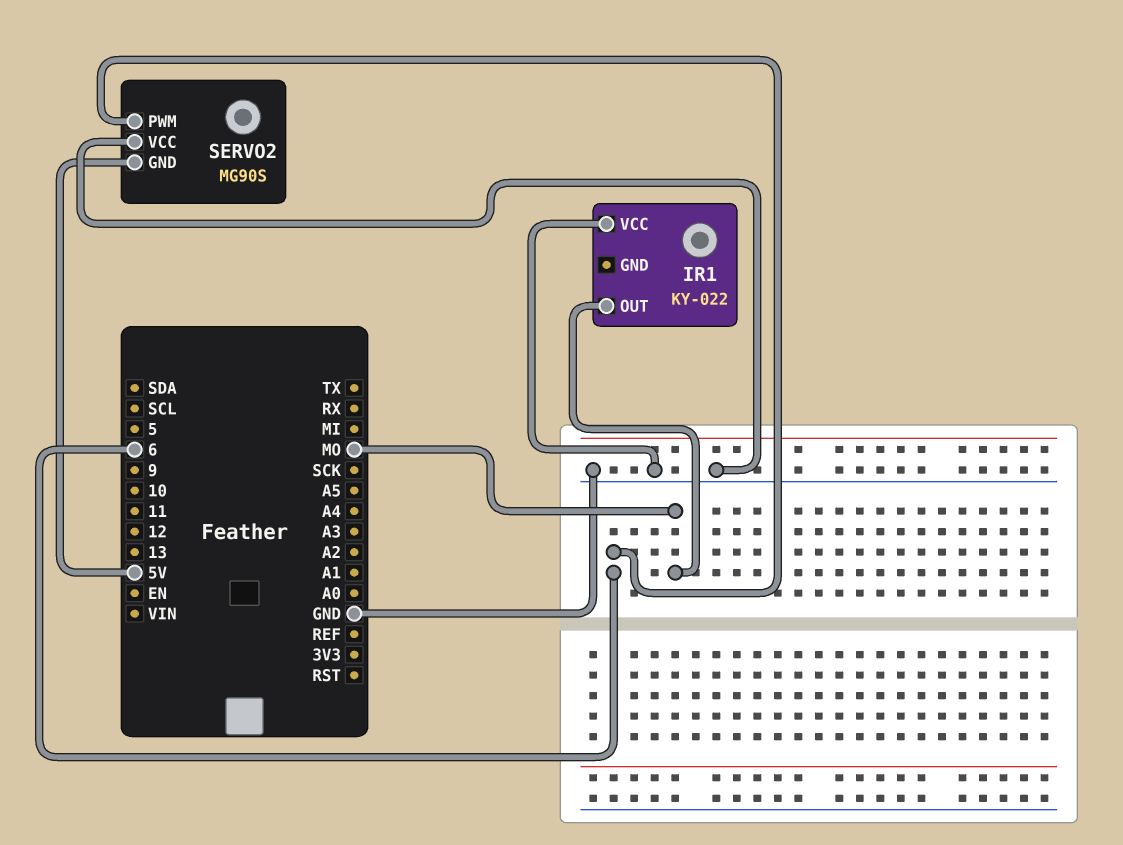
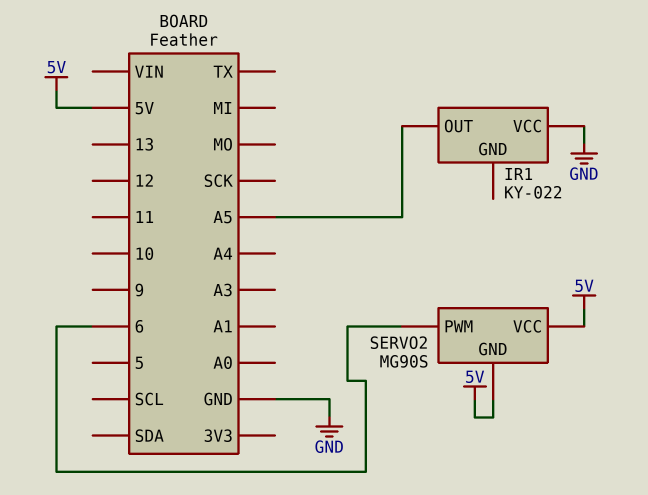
IR1 pin OUT: MO -> A5
SERVO2 pin VCC: GND -> 5V

